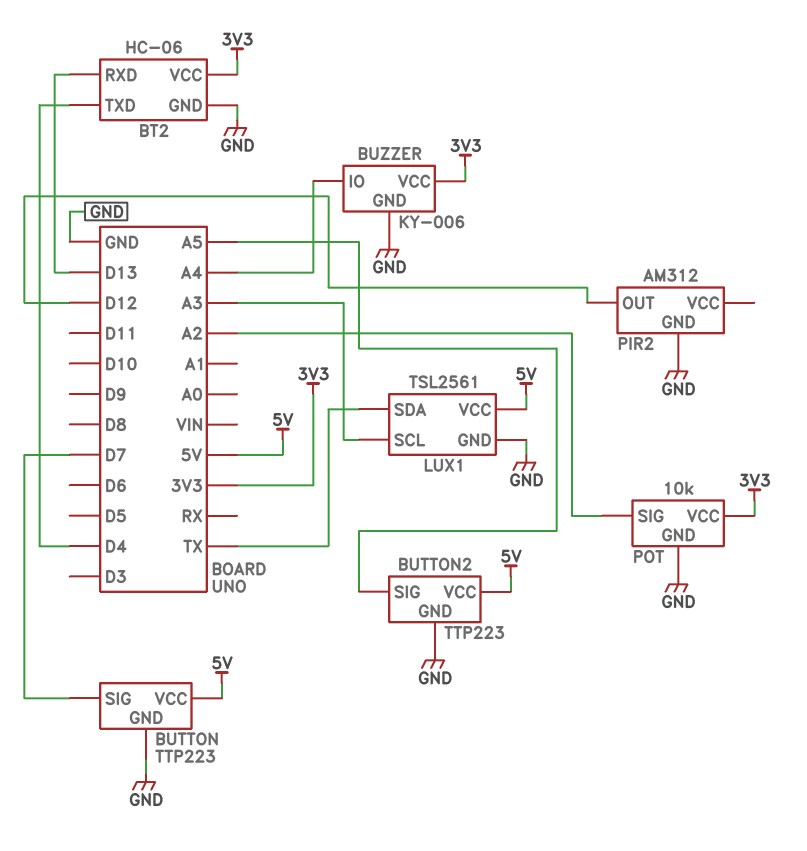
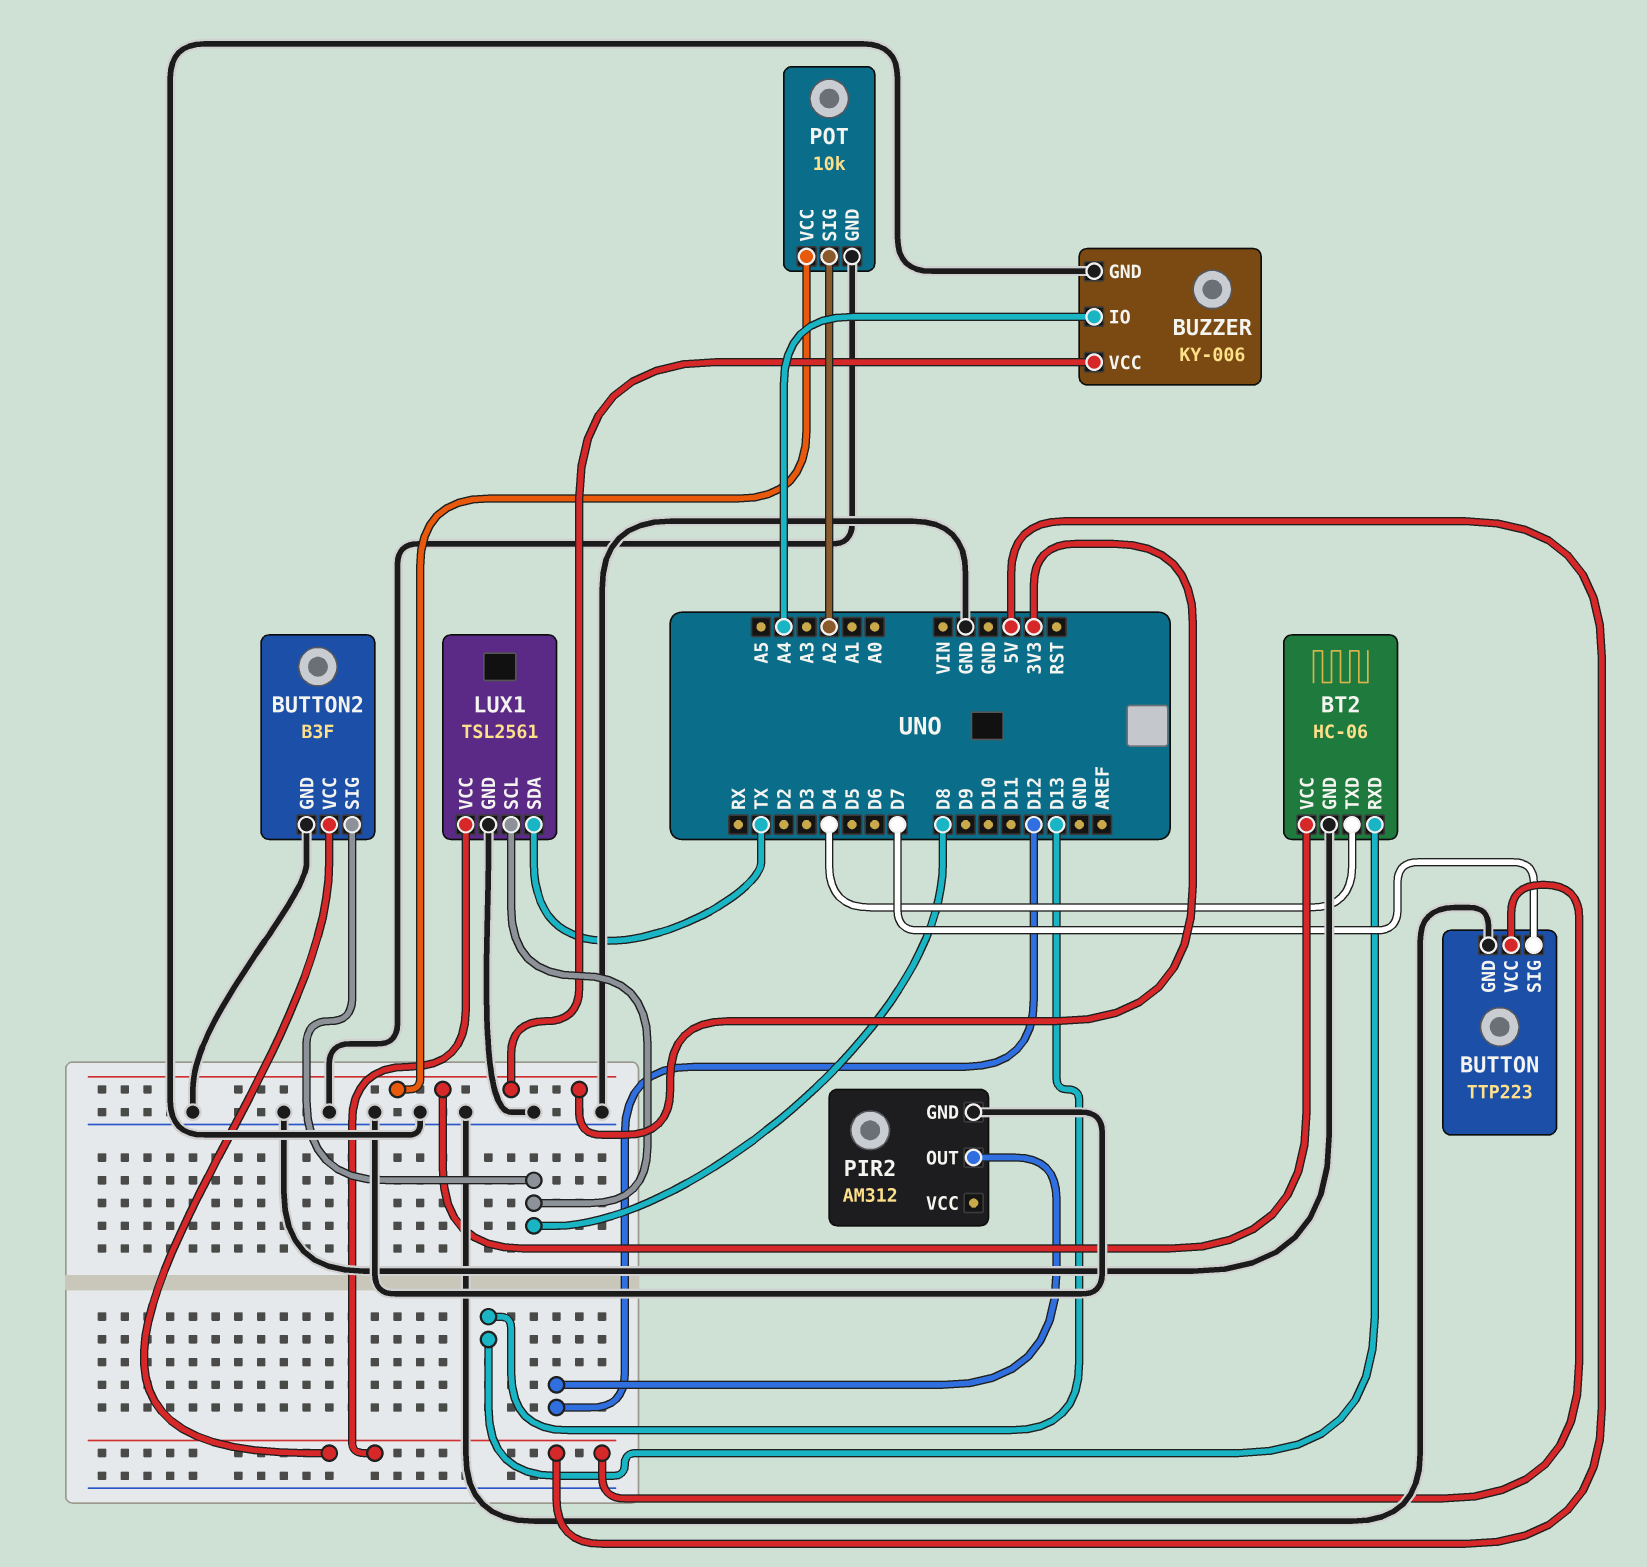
BUTTON2: TTP223 -> B3F
BUTTON2 pin SIG: A5 -> D8
LUX1 pin SCL: A3 -> D8

